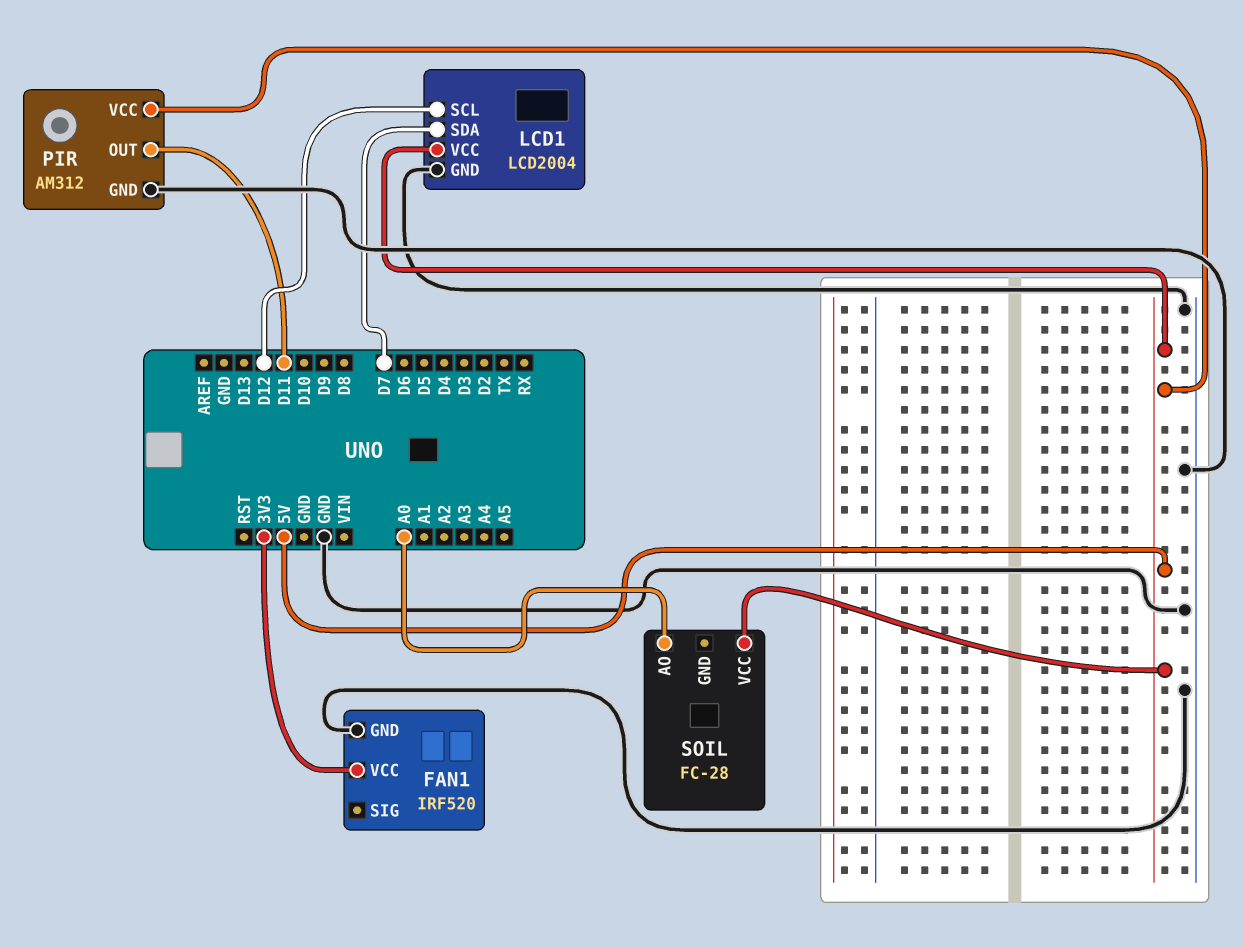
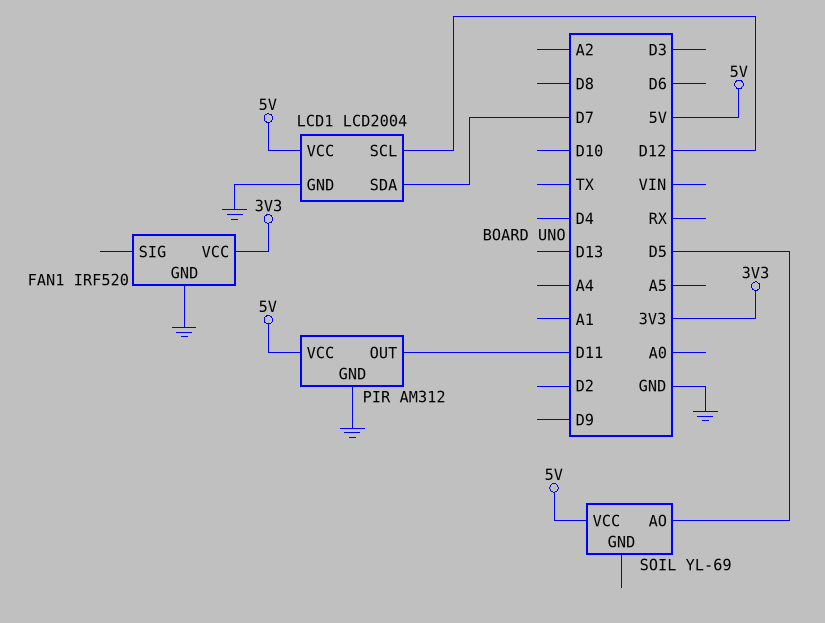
SOIL: FC-28 -> YL-69
SOIL pin AO: A0 -> D5

